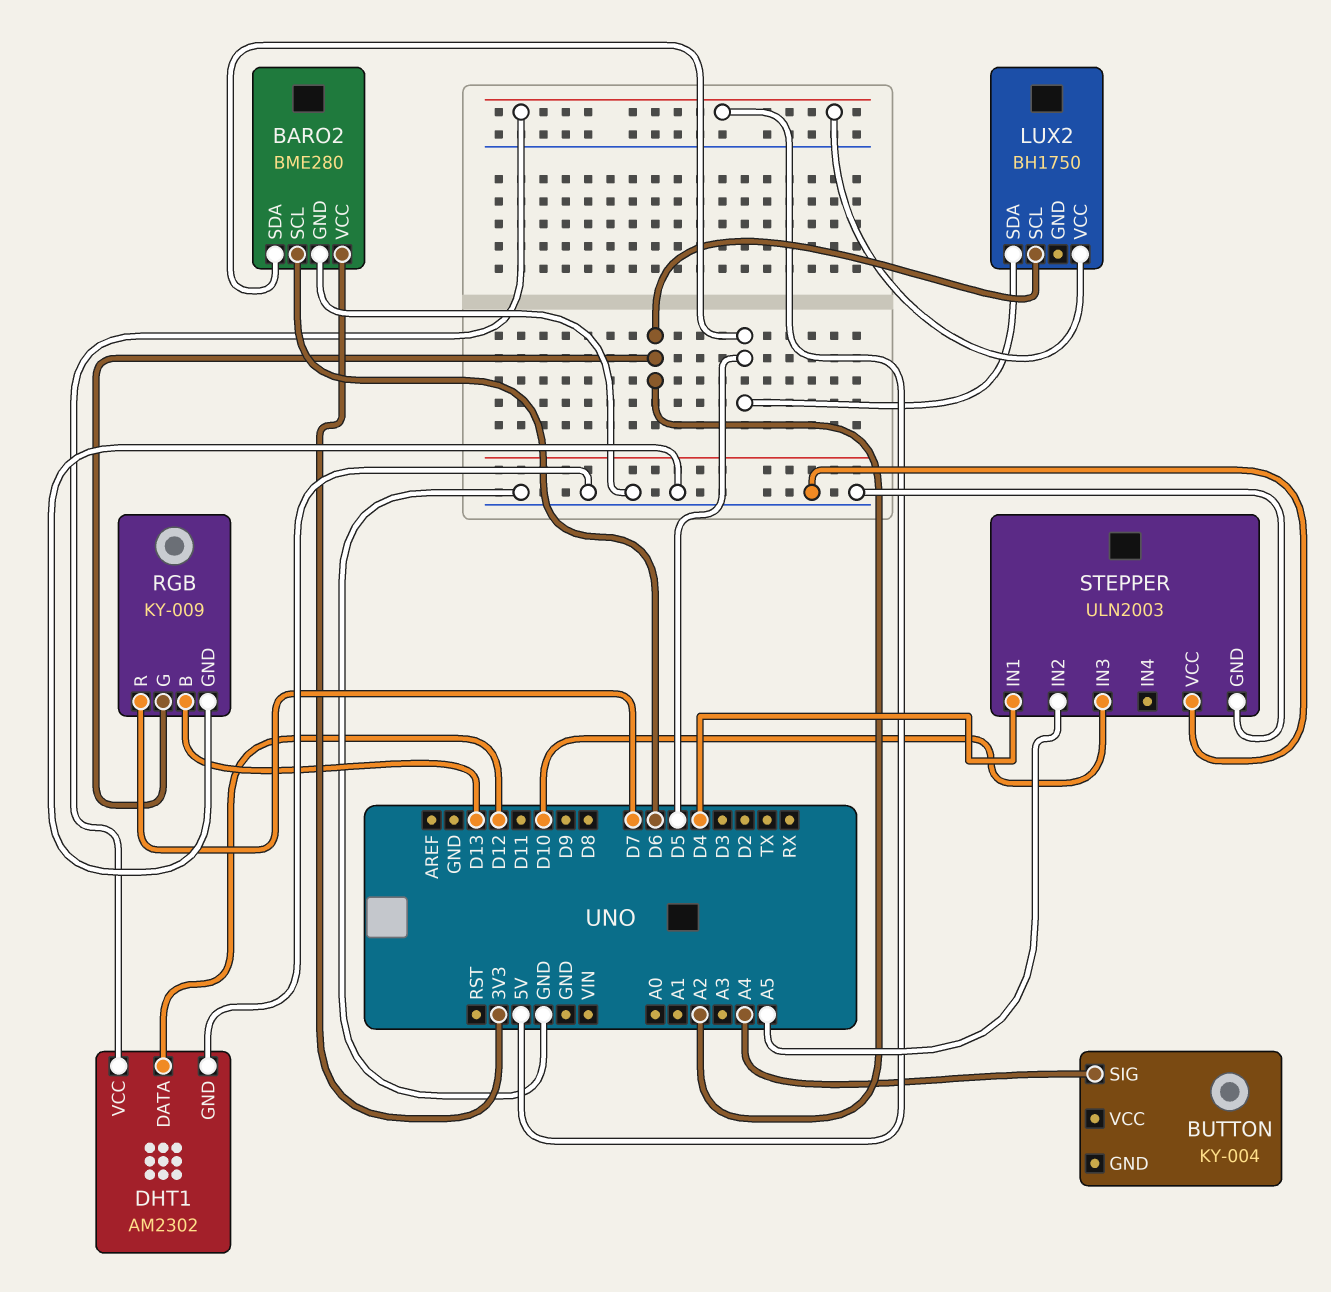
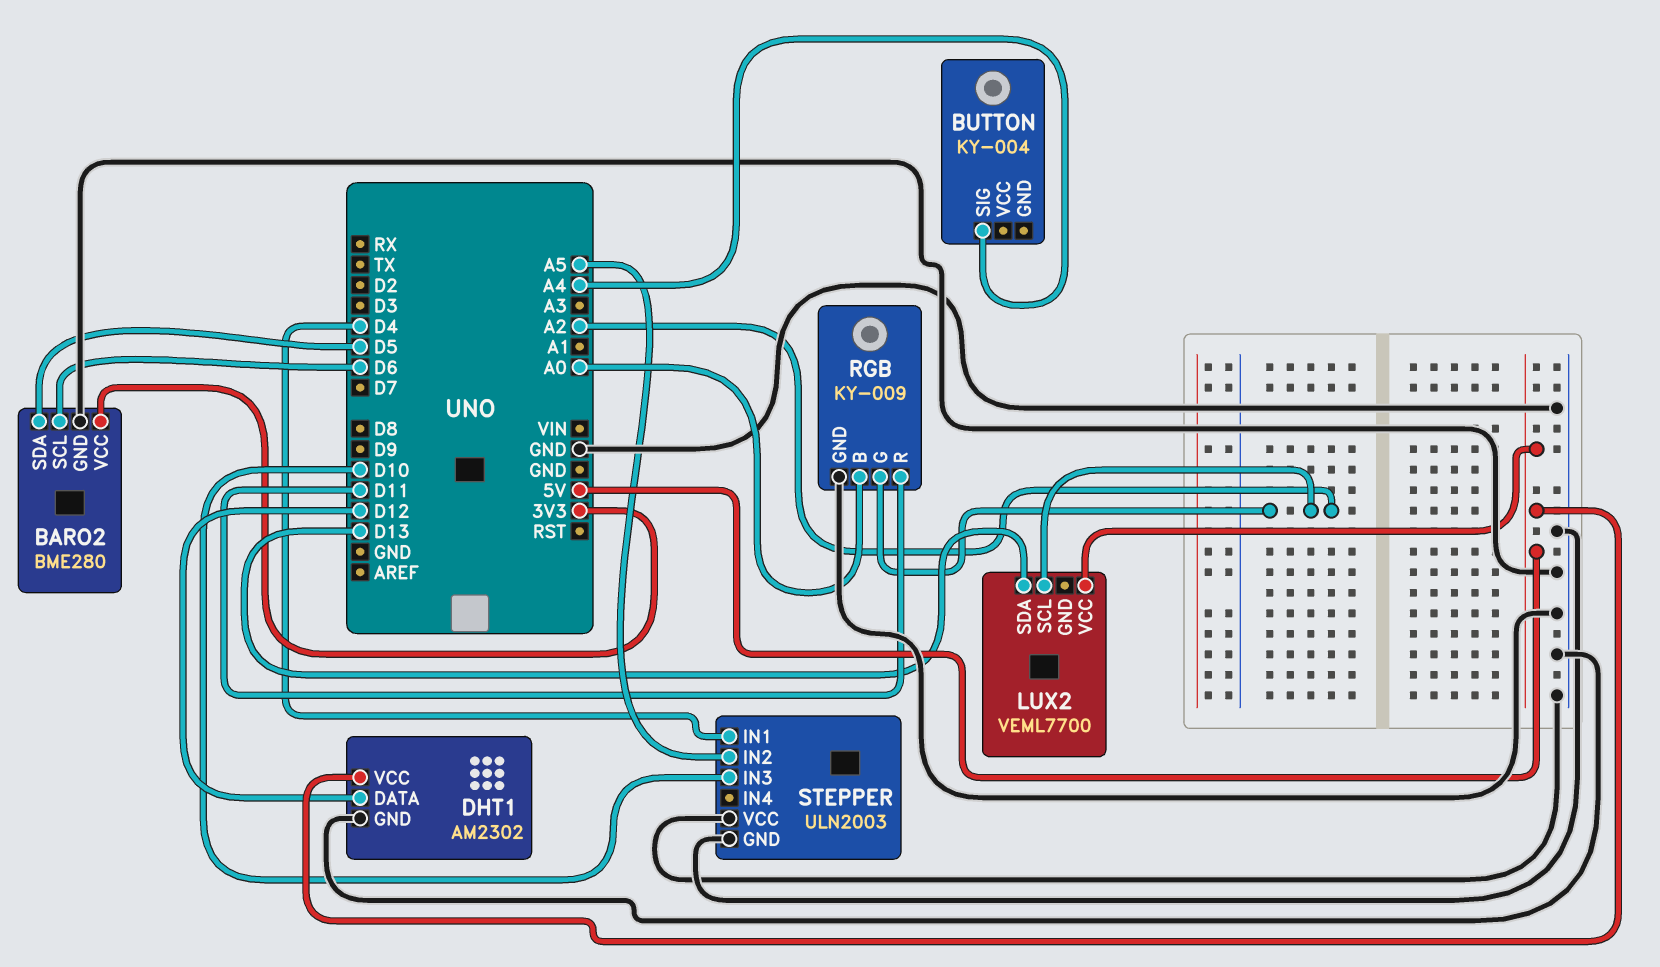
LUX2: BH1750 -> VEML7700
LUX2 pin SDA: D5 -> D13
RGB pin B: D13 -> A0
RGB pin R: D7 -> D11

